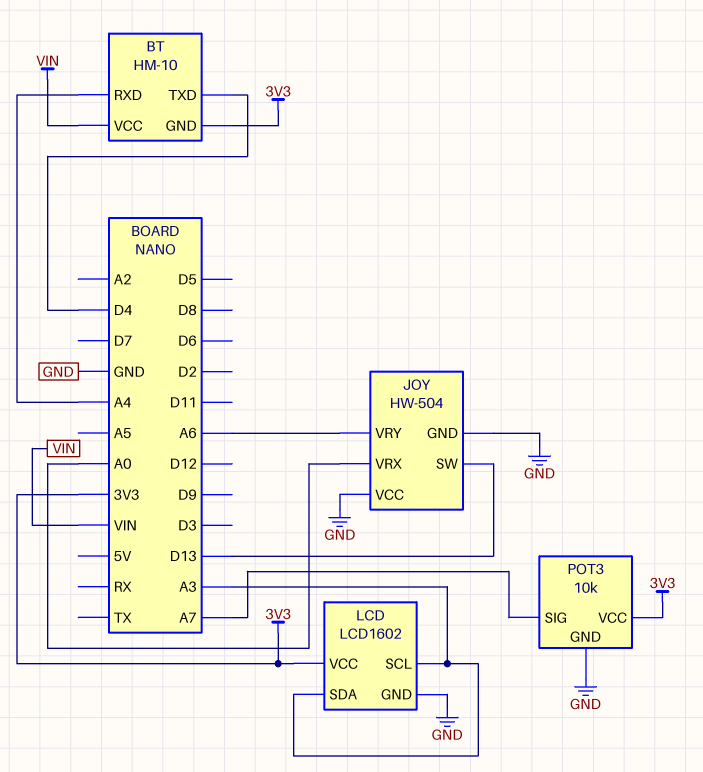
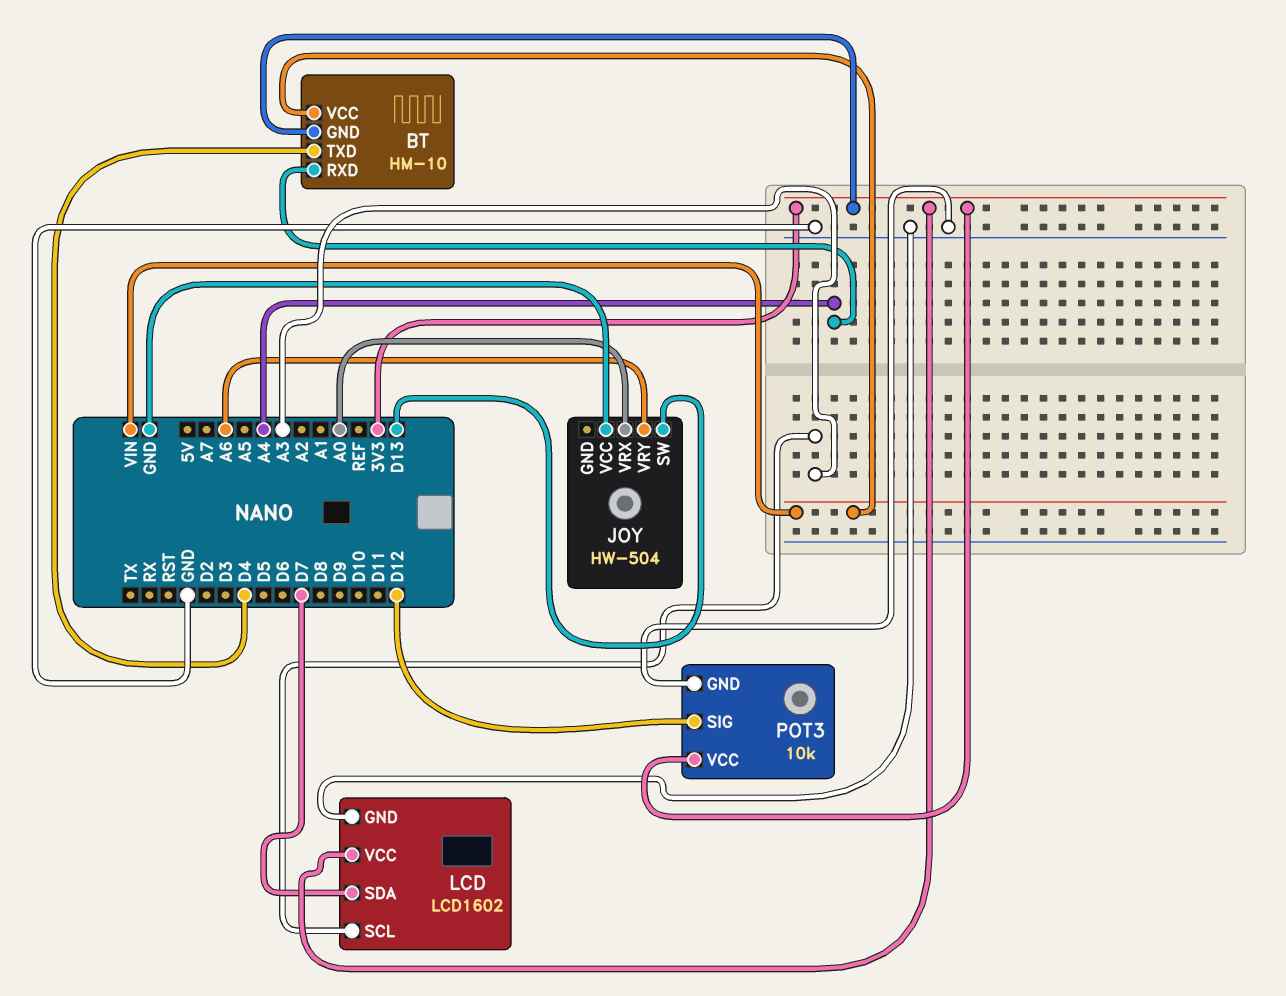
JOY pin GND: GND -> none
LCD pin SDA: A3 -> D7
POT3 pin SIG: A7 -> D12

